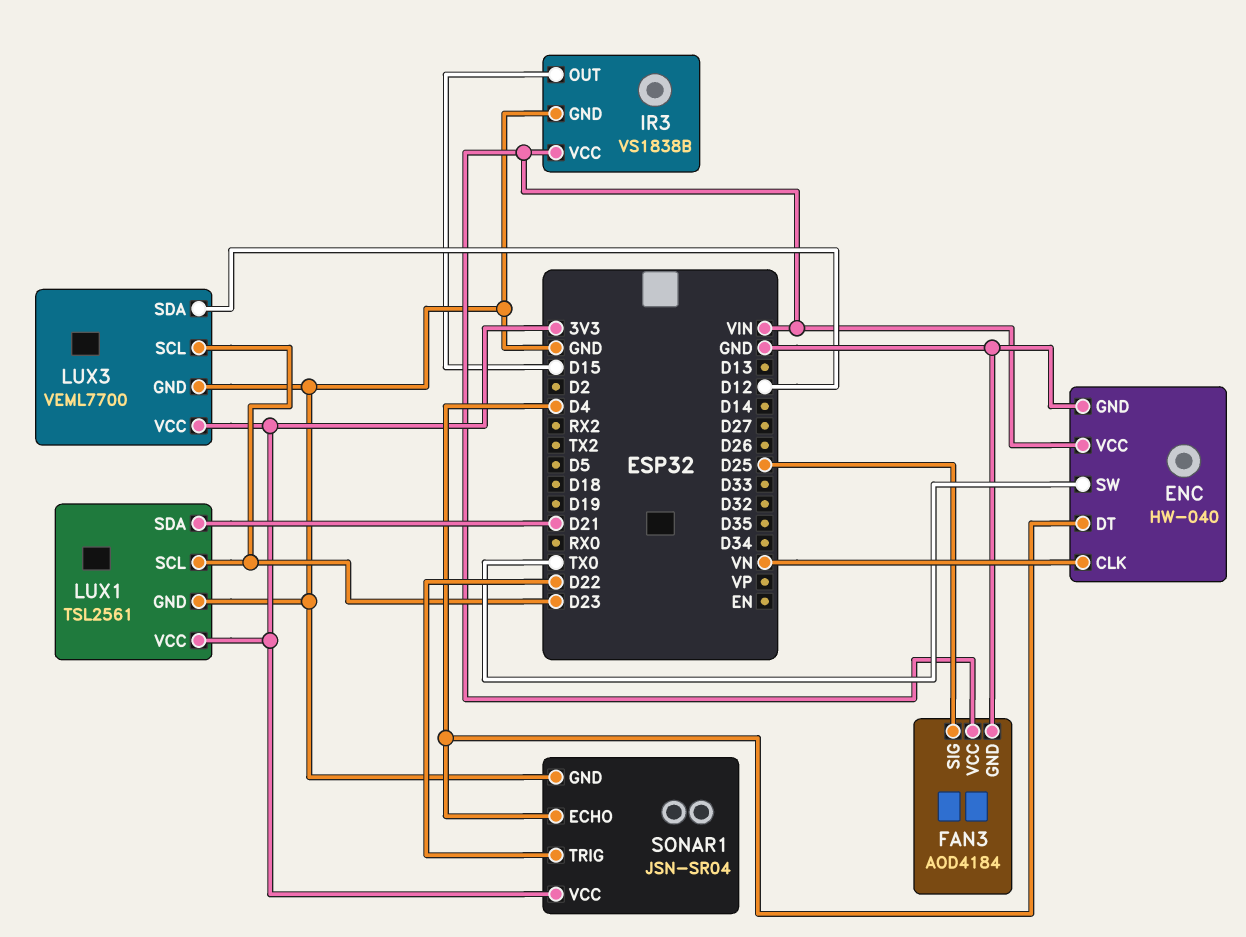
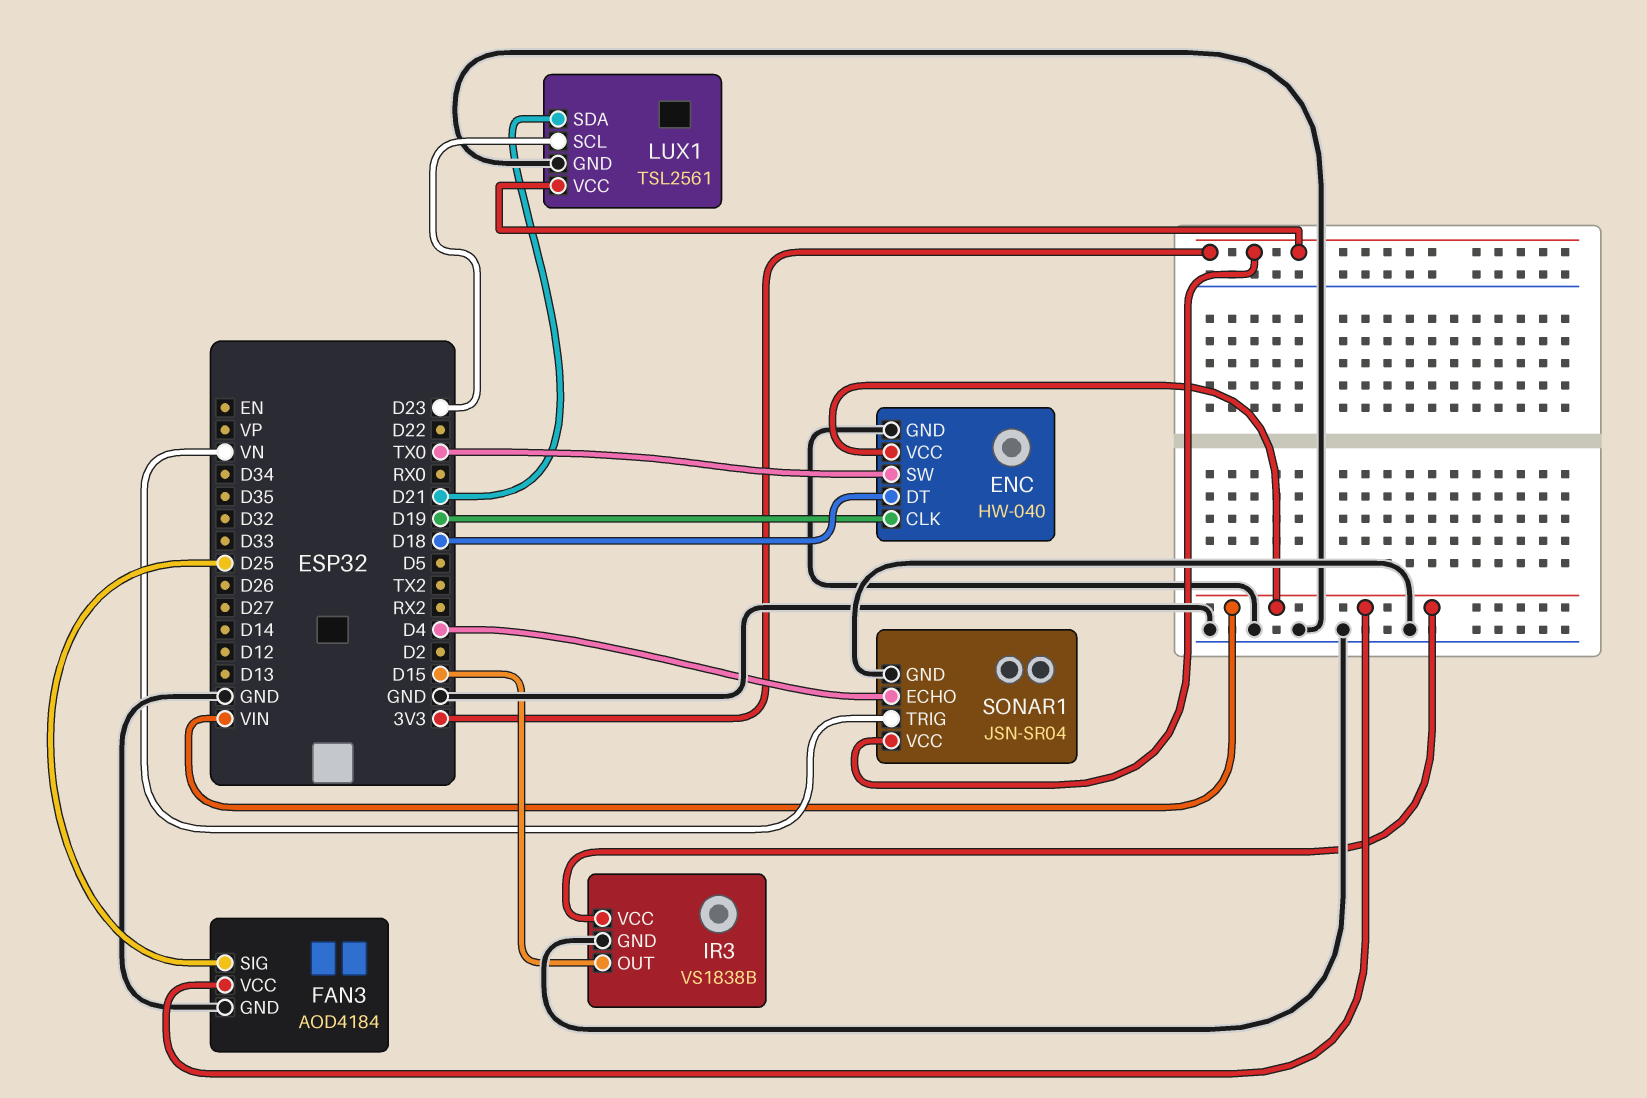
ENC pin CLK: VN -> D19
ENC pin DT: D4 -> D18
LUX3: VEML7700 -> none
LUX3 pin GND: GND -> none
LUX3 pin SCL: D23 -> none
LUX3 pin SDA: D12 -> none
LUX3 pin VCC: 3V3 -> none
SONAR1 pin TRIG: D22 -> VN

